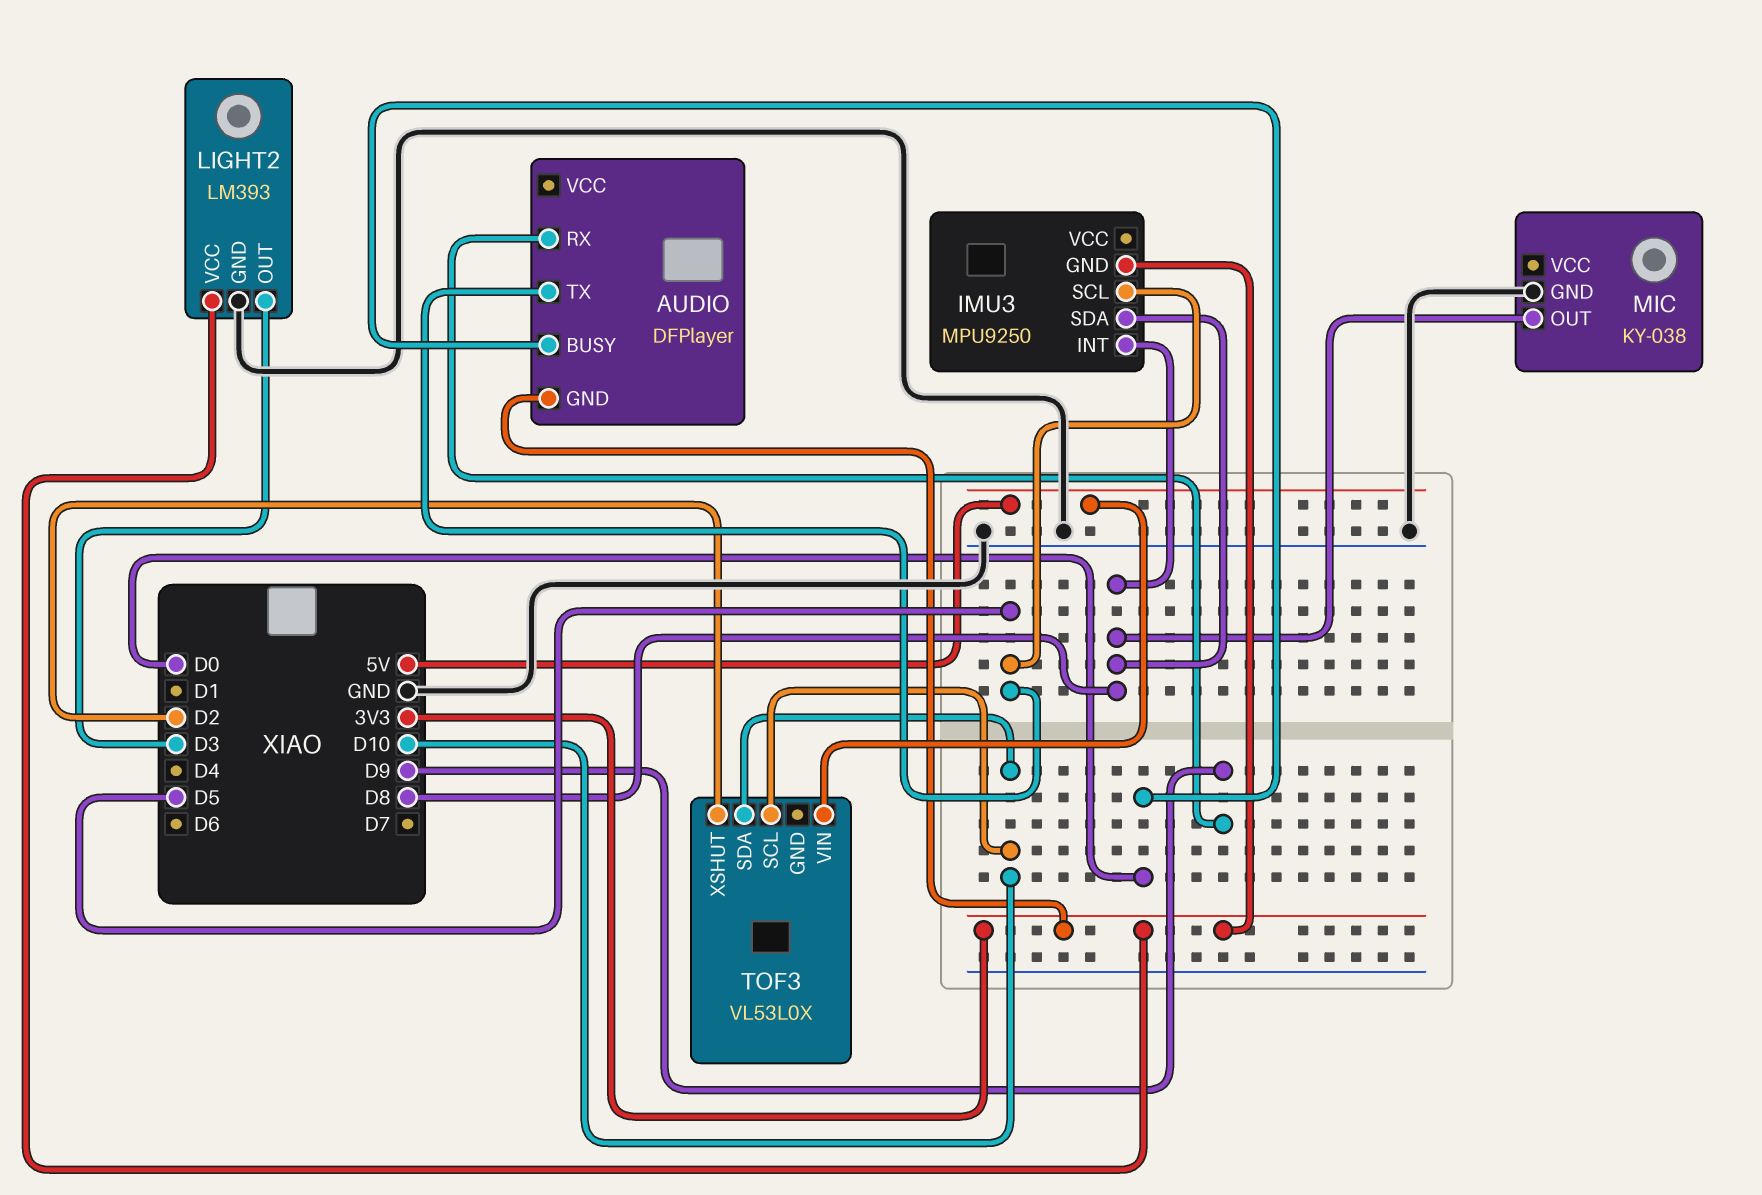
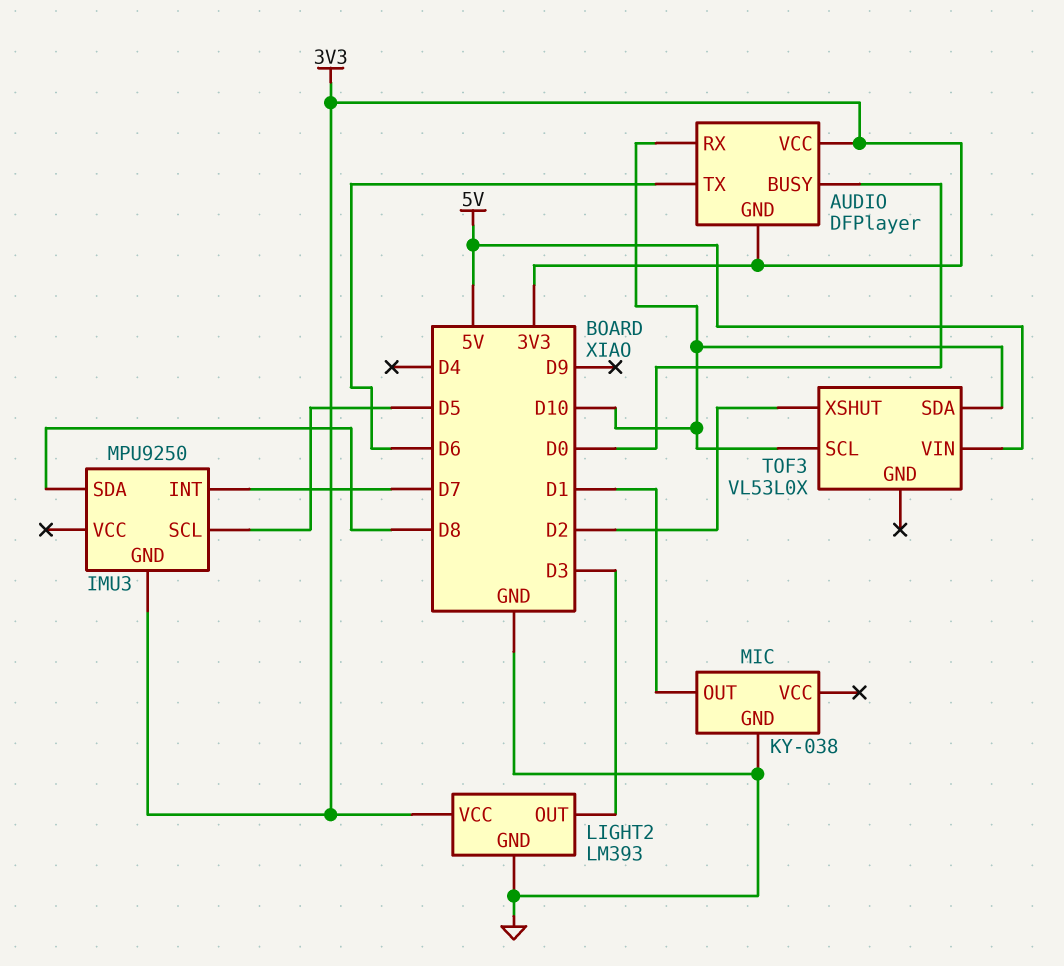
AUDIO pin RX: D9 -> D10
AUDIO pin TX: D5 -> D6
AUDIO pin VCC: none -> 3V3
IMU3 pin INT: D8 -> D7
MIC pin OUT: D8 -> D1

